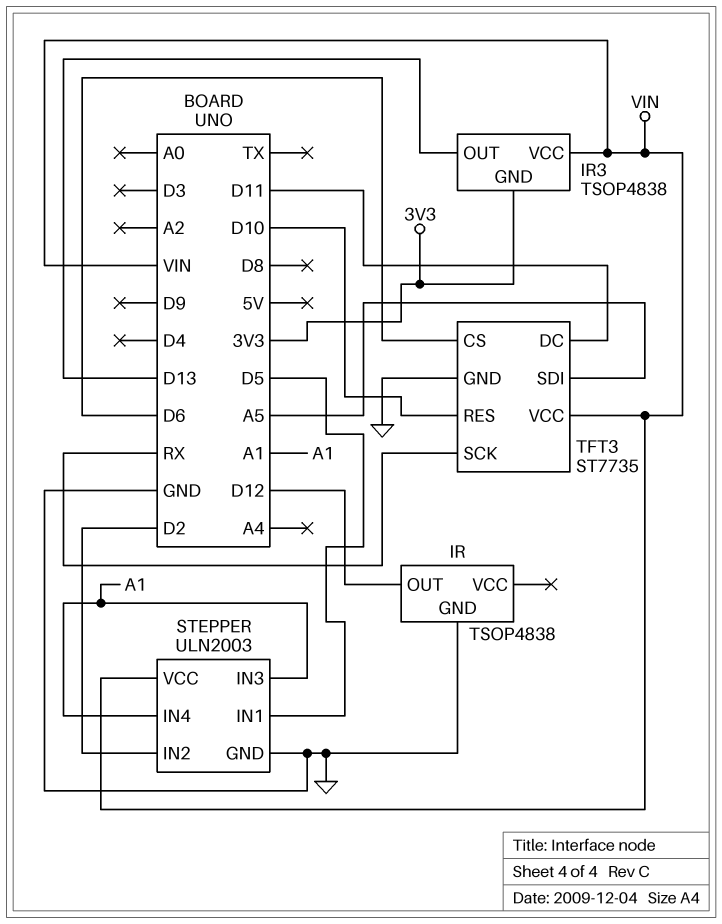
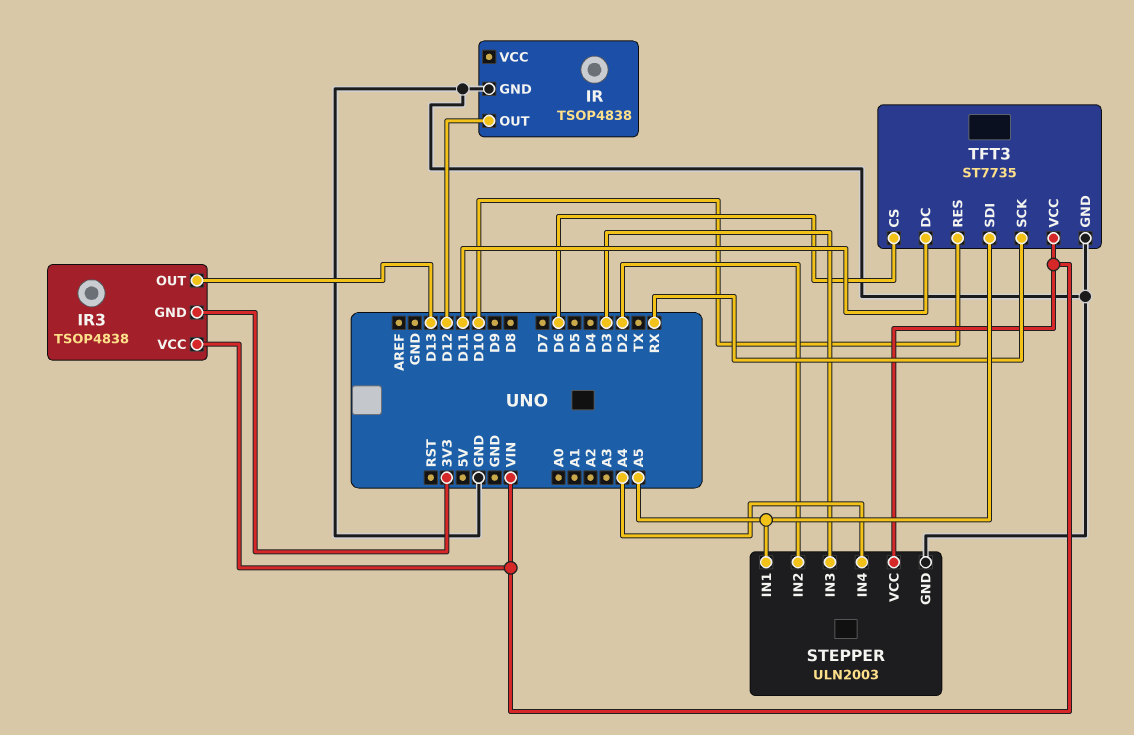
STEPPER pin IN1: D5 -> A5
STEPPER pin IN3: A1 -> D3
STEPPER pin IN4: A1 -> A4

